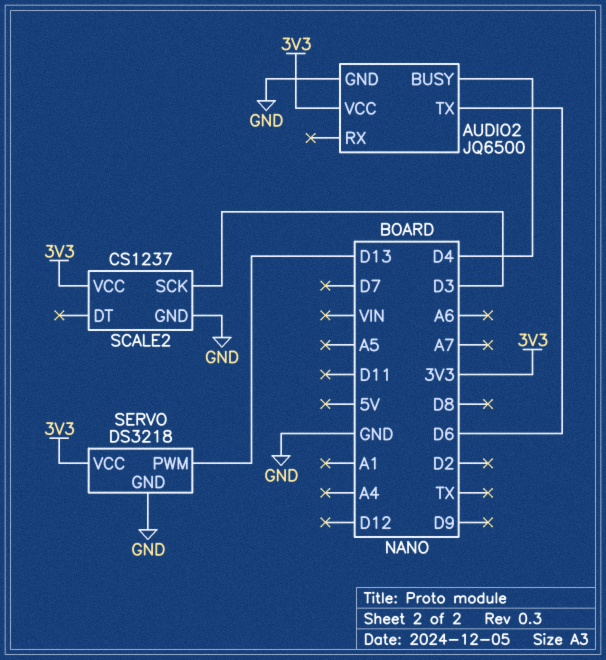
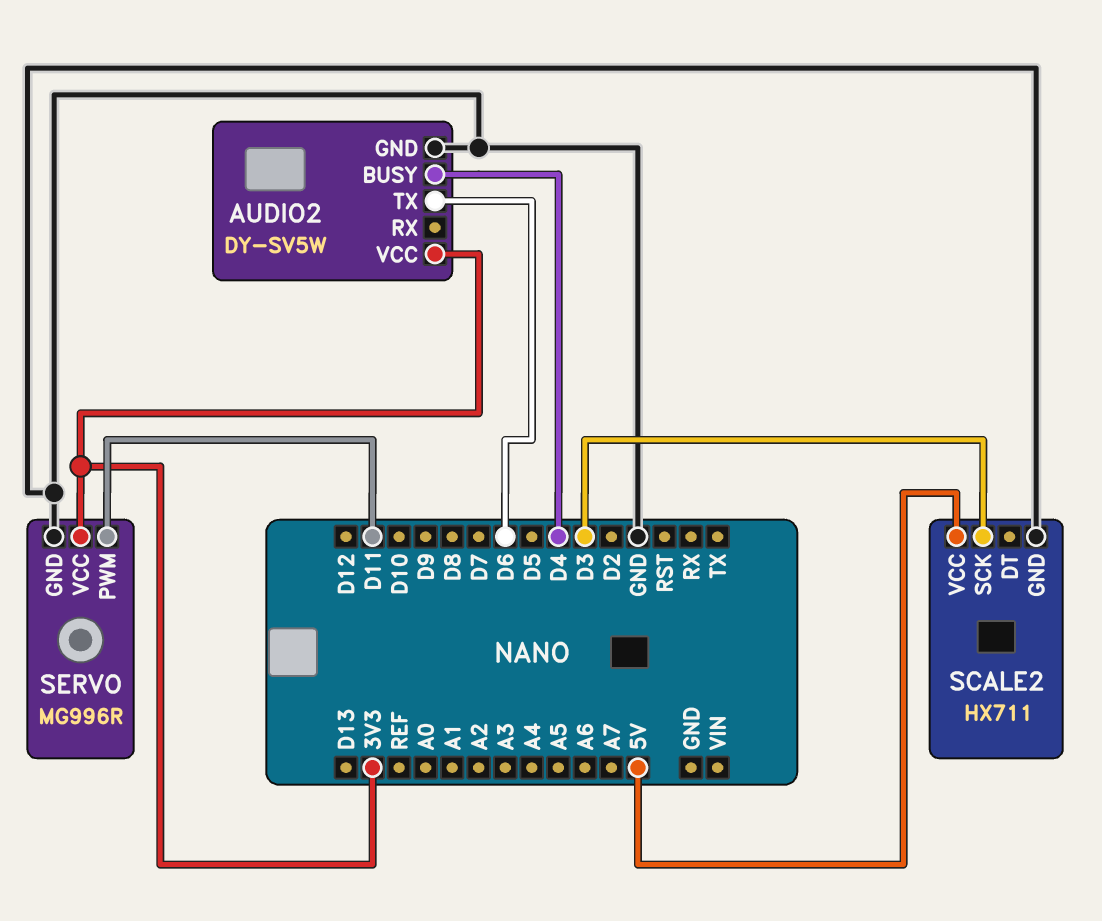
AUDIO2: JQ6500 -> DY-SV5W
SCALE2: CS1237 -> HX711
SCALE2 pin VCC: 3V3 -> 5V
SERVO: DS3218 -> MG996R
SERVO pin PWM: D13 -> D11

